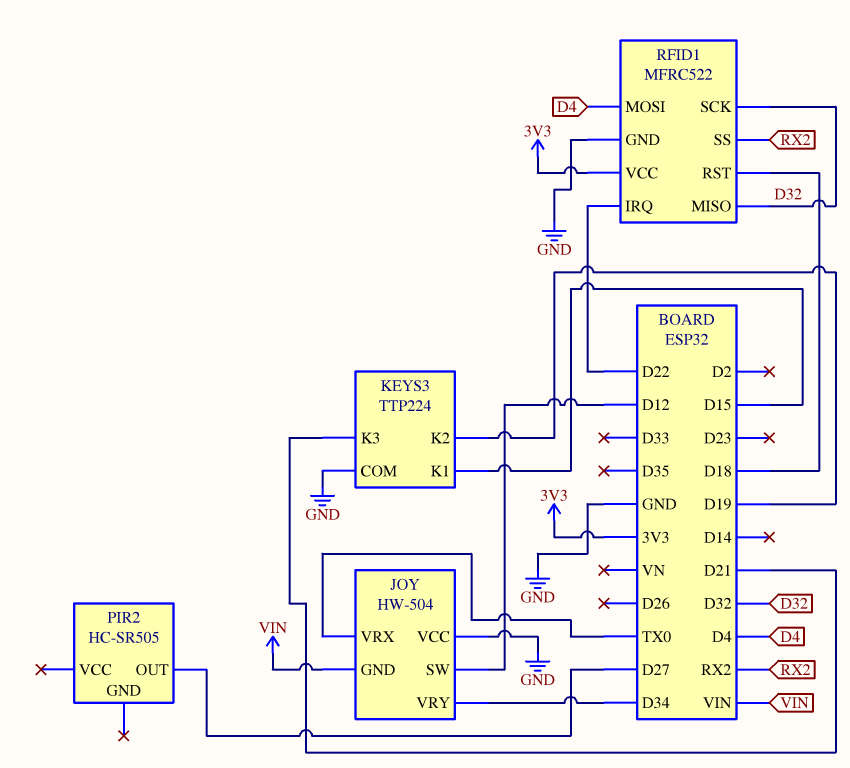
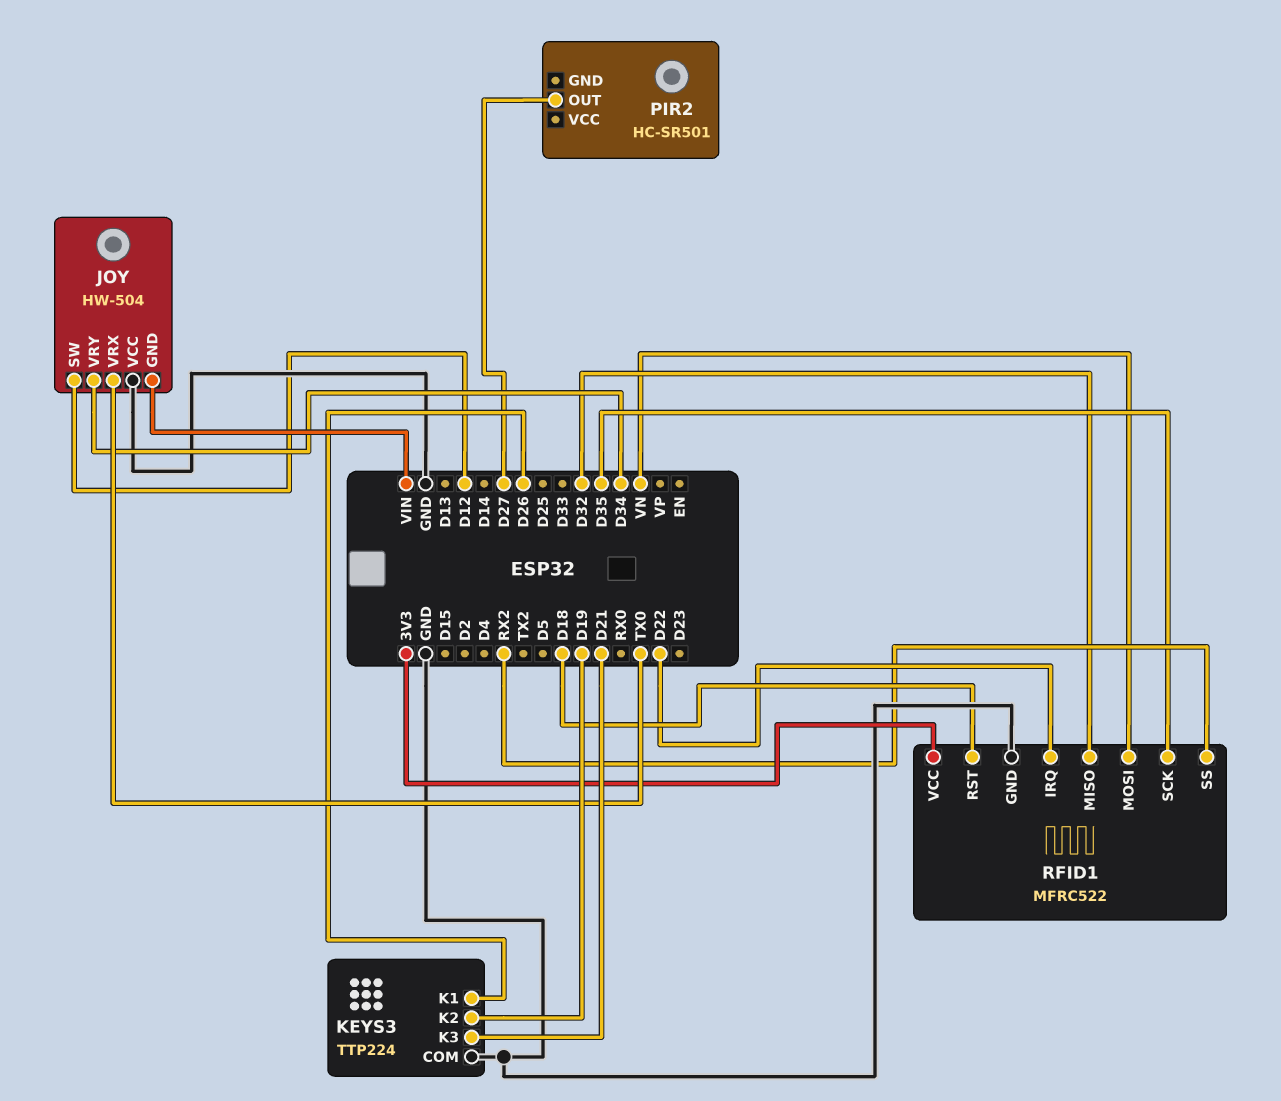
KEYS3 pin K1: D15 -> D26
PIR2: HC-SR505 -> HC-SR501
RFID1 pin MOSI: D4 -> VN
RFID1 pin SCK: D32 -> D35

